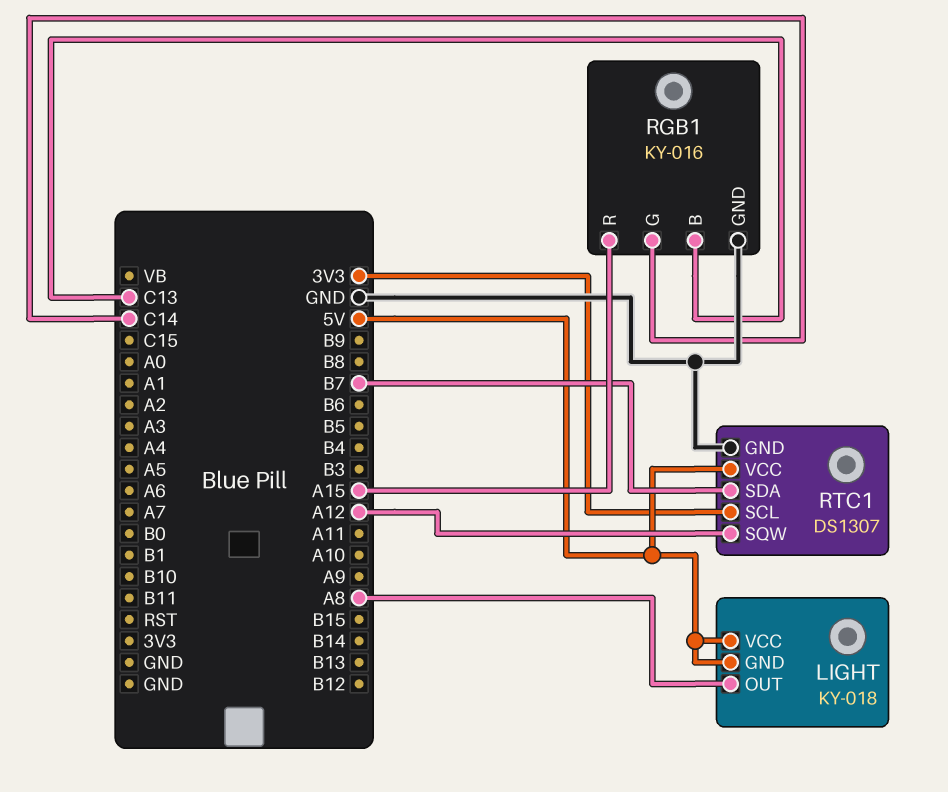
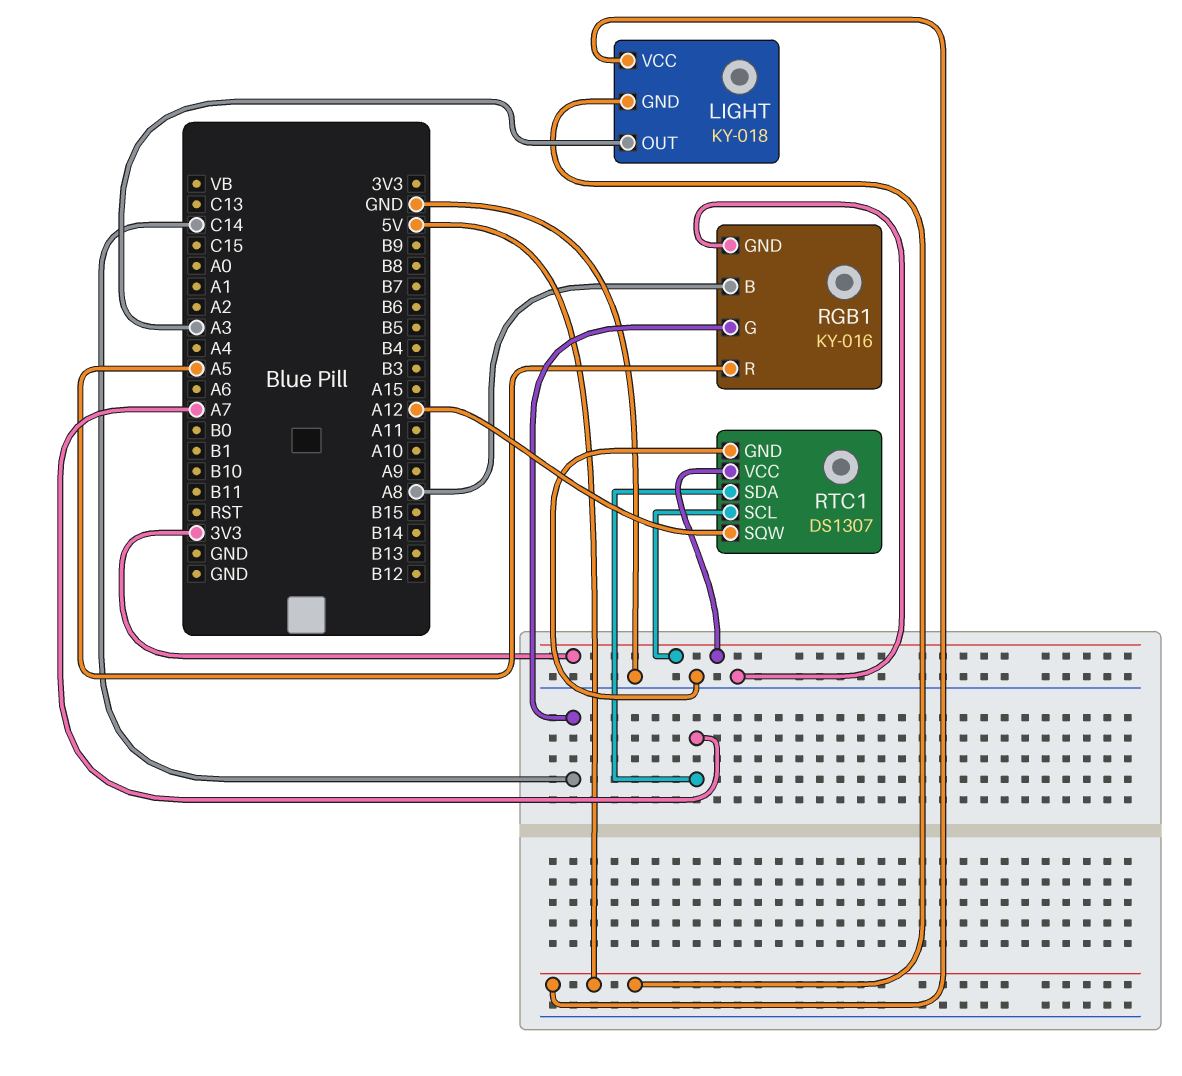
LIGHT pin OUT: A8 -> A3
RGB1 pin B: C13 -> A8
RGB1 pin R: A15 -> A5
RTC1 pin SDA: B7 -> A7
RTC1 pin VCC: 5V -> 3V3

